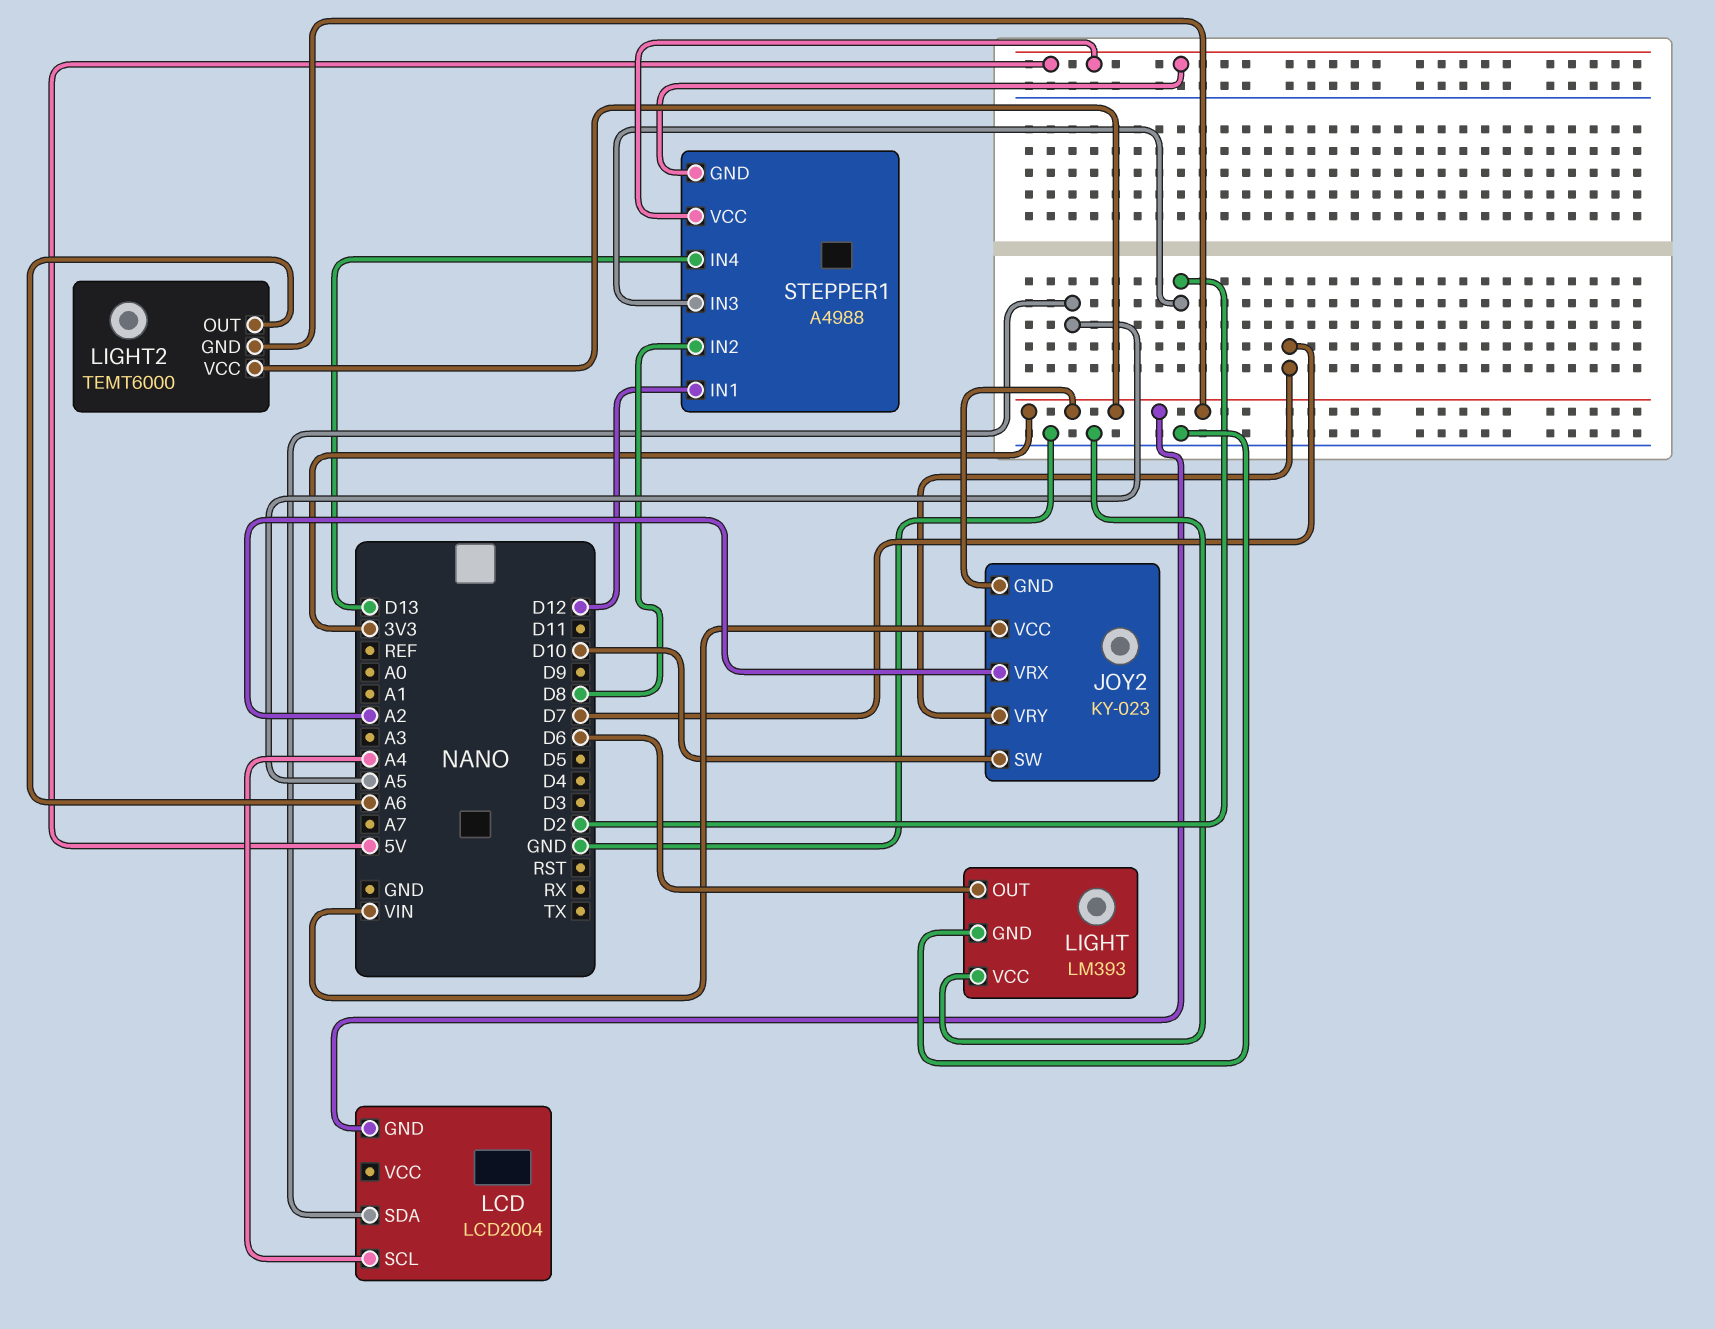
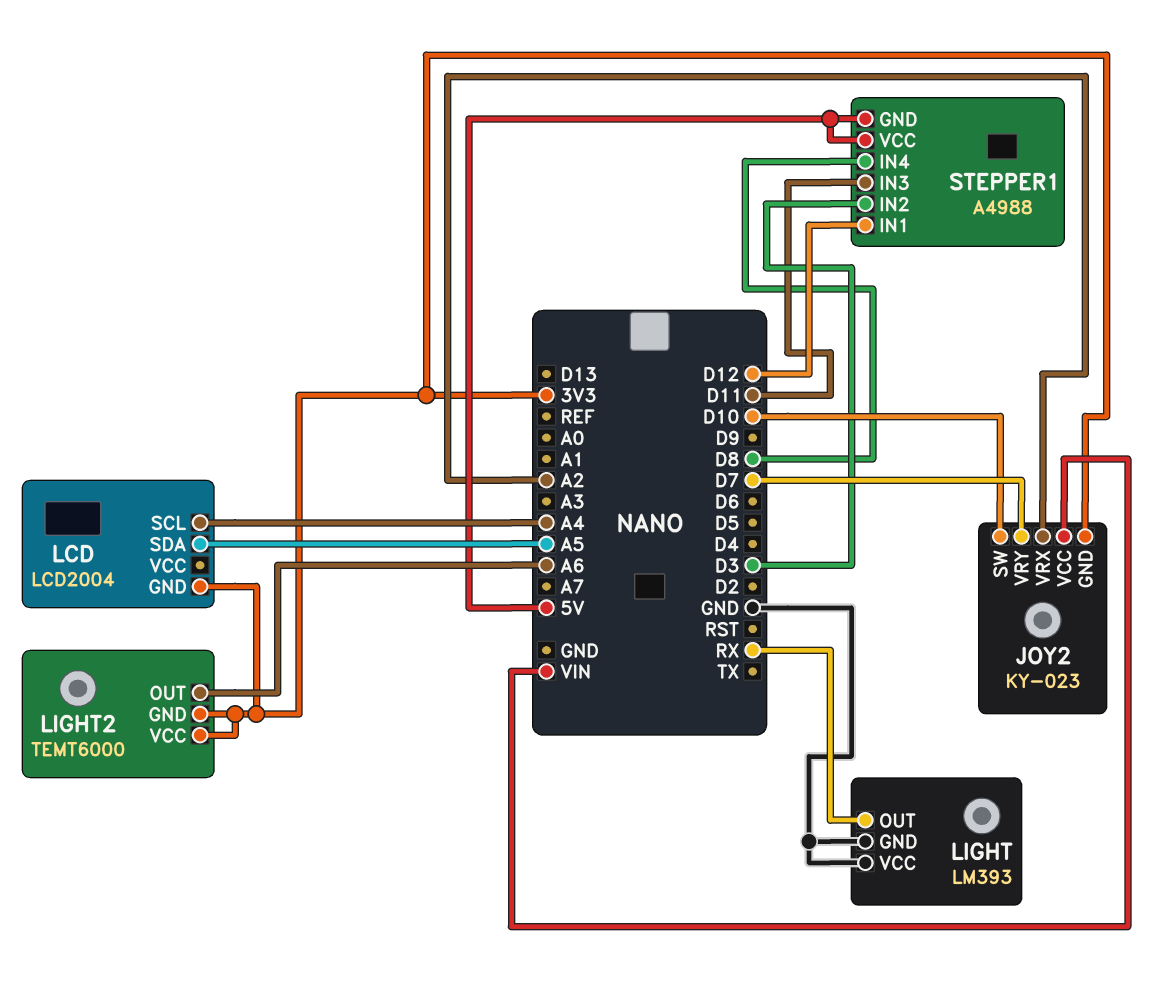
LIGHT pin OUT: D6 -> RX
STEPPER1 pin IN2: D8 -> D3
STEPPER1 pin IN3: D2 -> D11
STEPPER1 pin IN4: D13 -> D8

